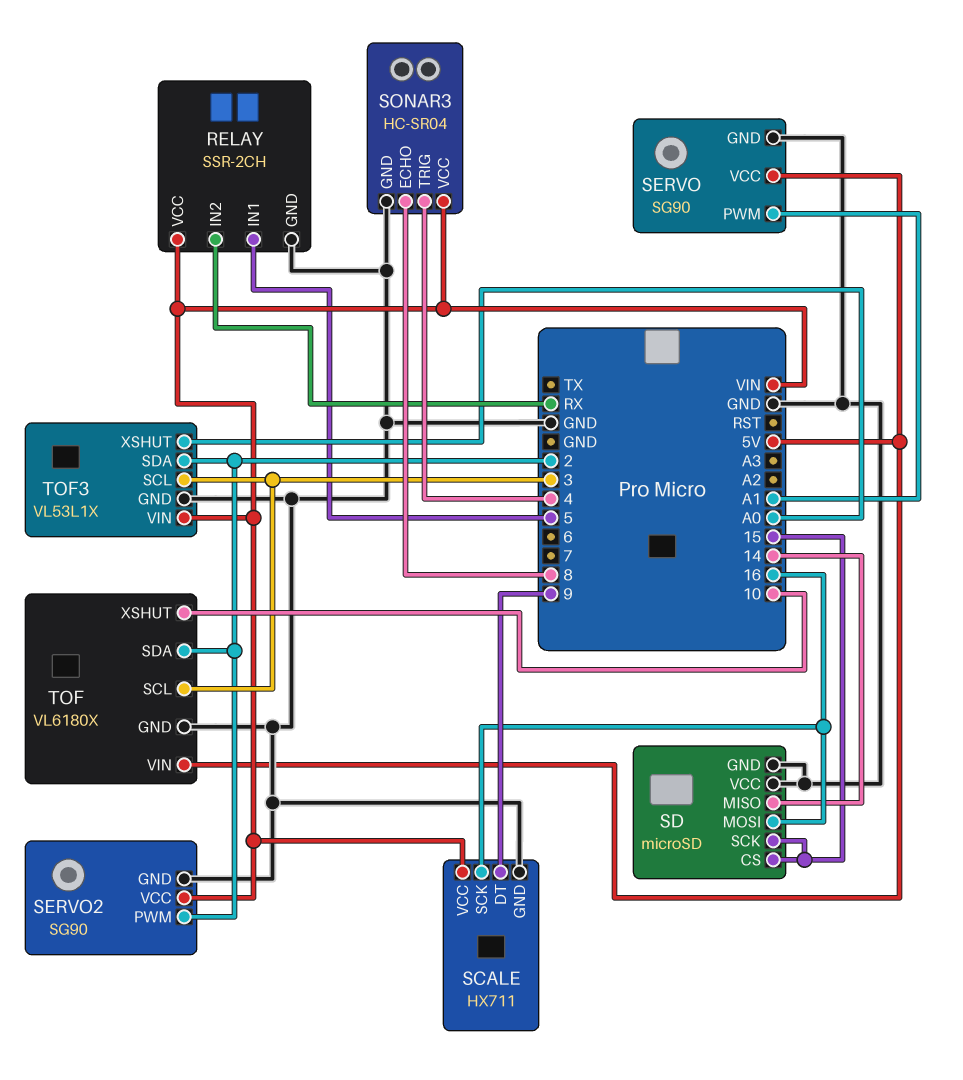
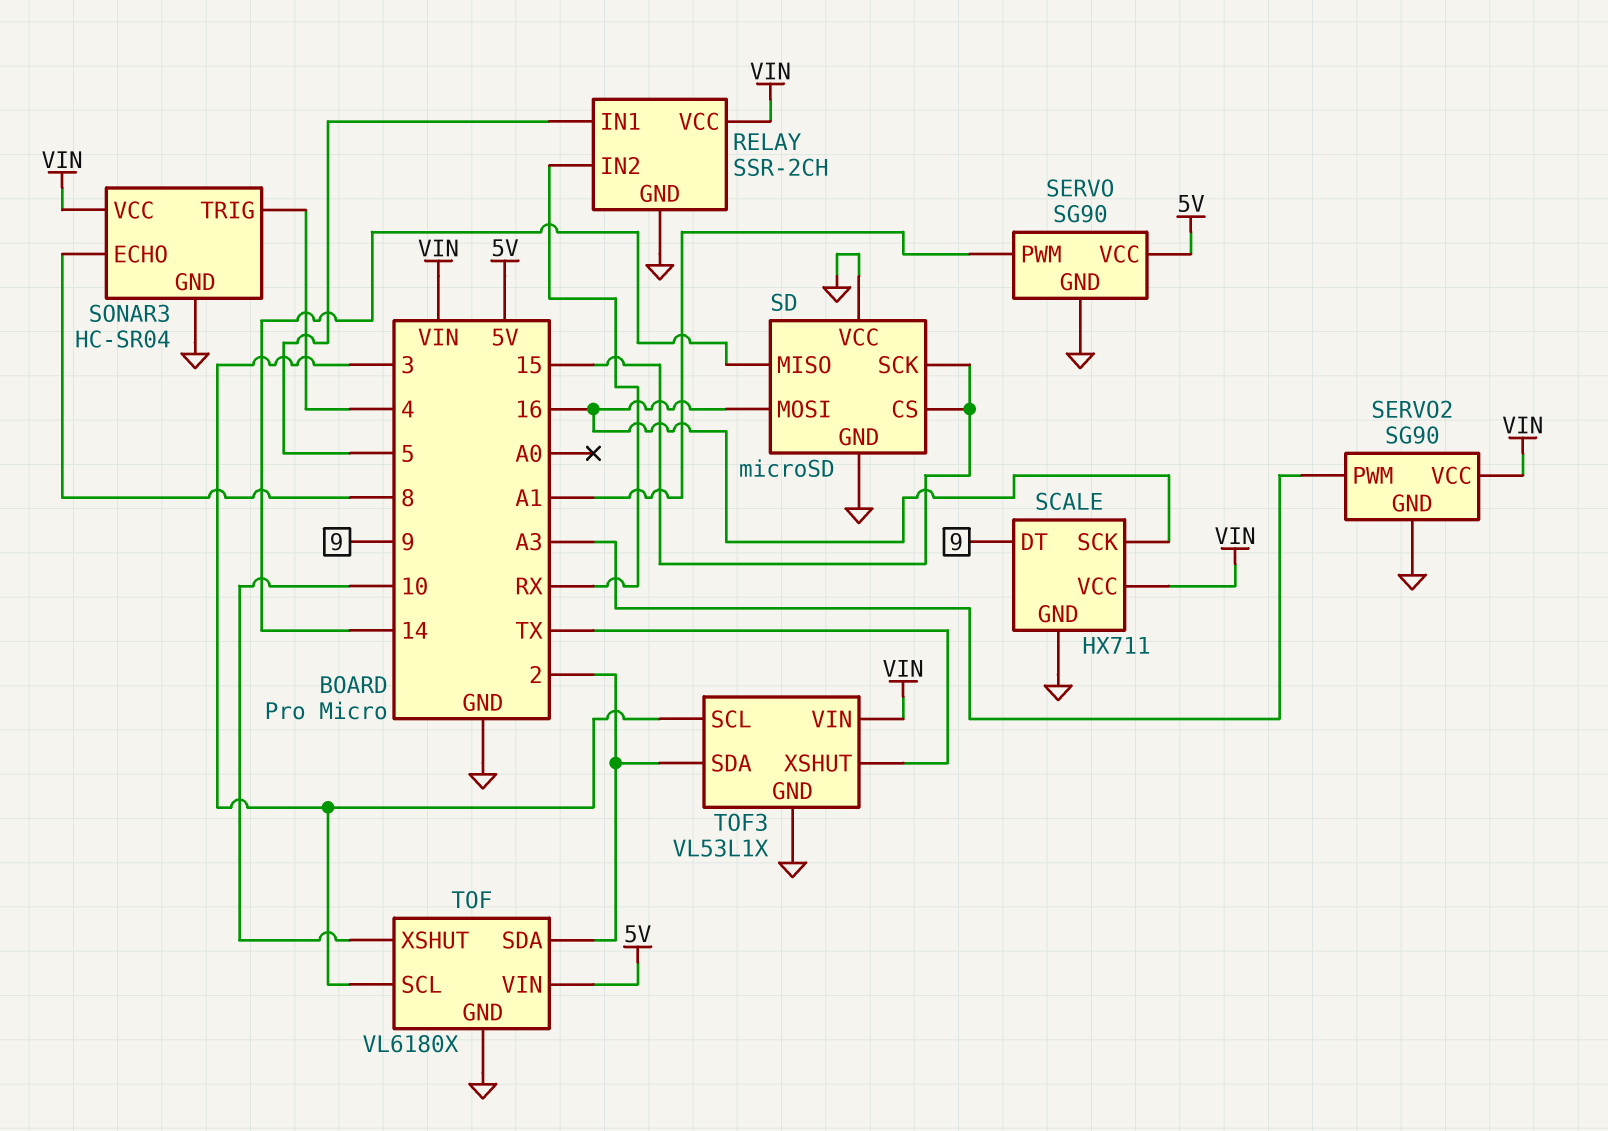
SERVO2 pin PWM: 2 -> A3
TOF3 pin XSHUT: A0 -> TX

